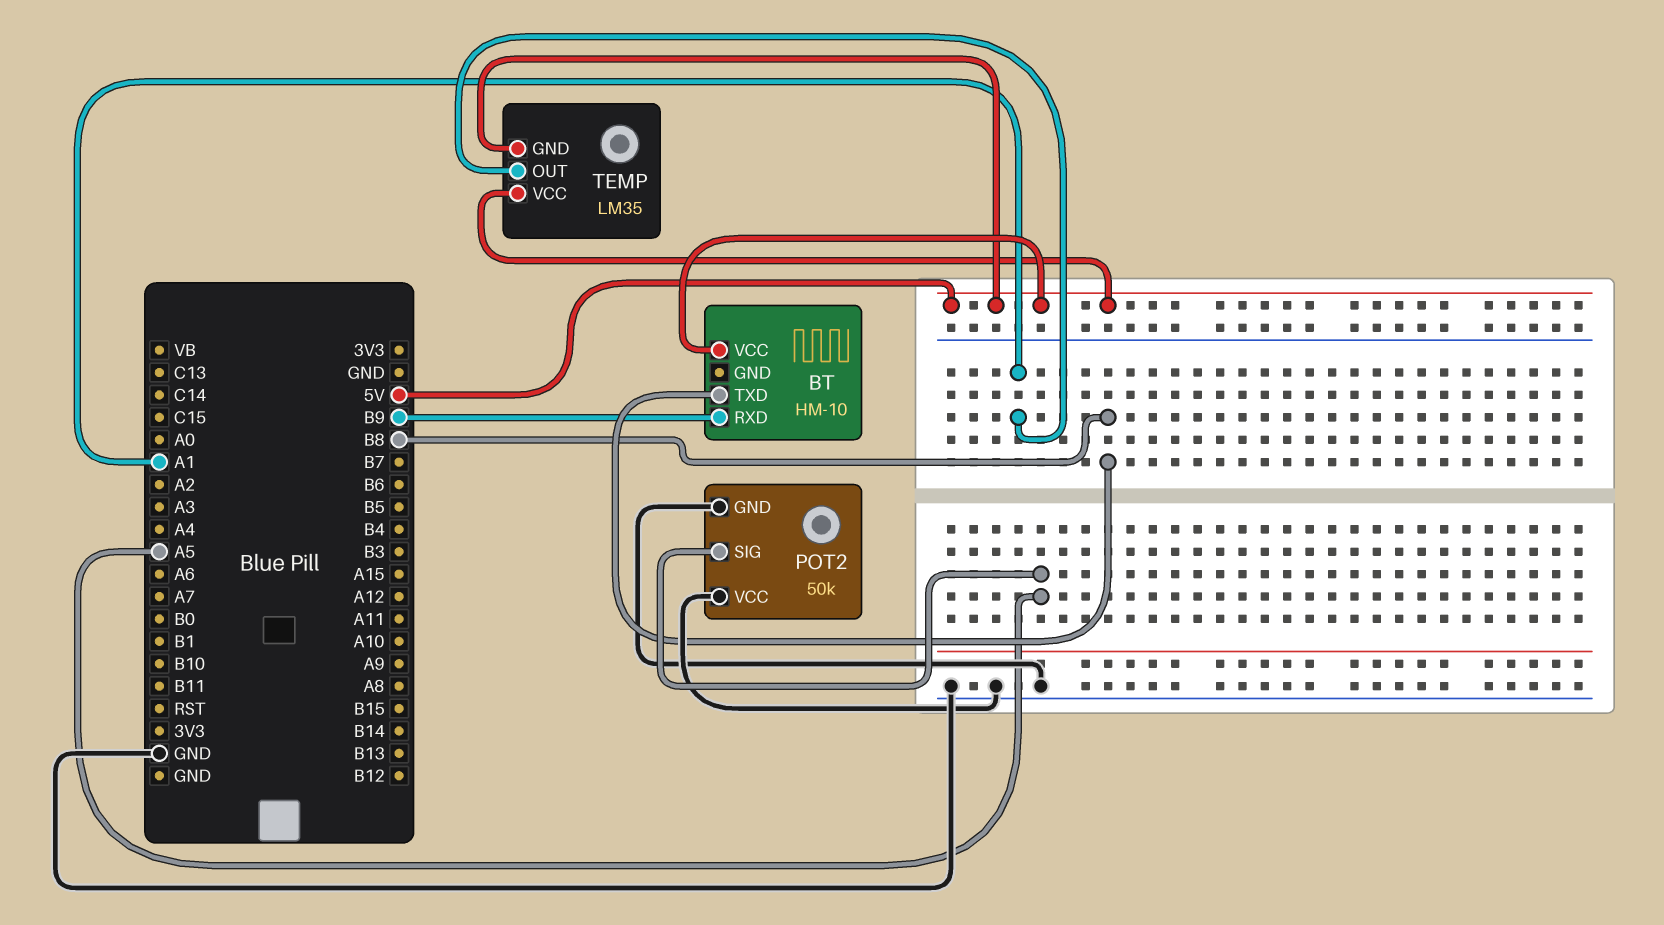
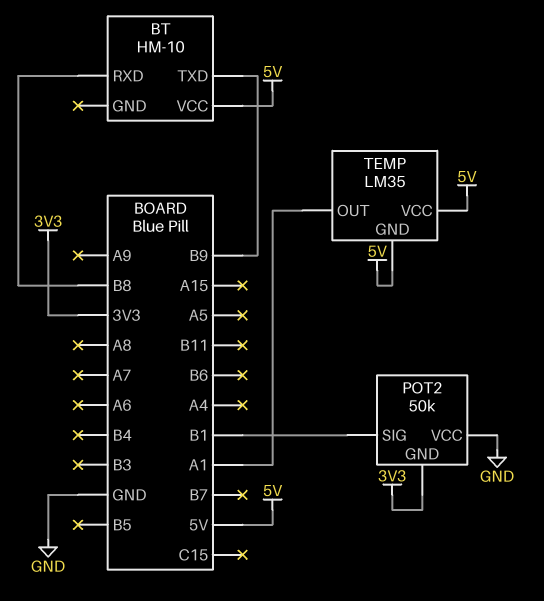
BT pin RXD: B9 -> B8
BT pin TXD: B8 -> B9
POT2 pin GND: GND -> 3V3
POT2 pin SIG: A5 -> B1

